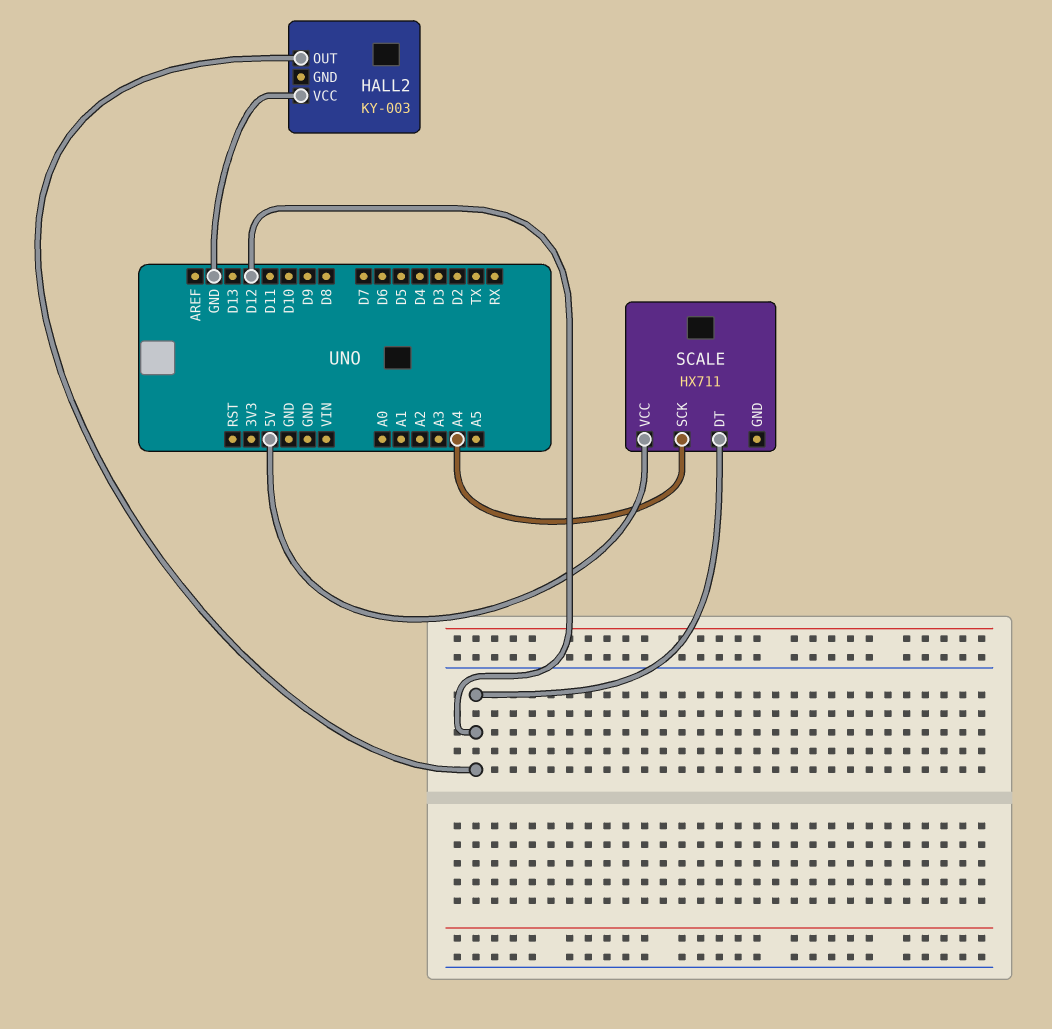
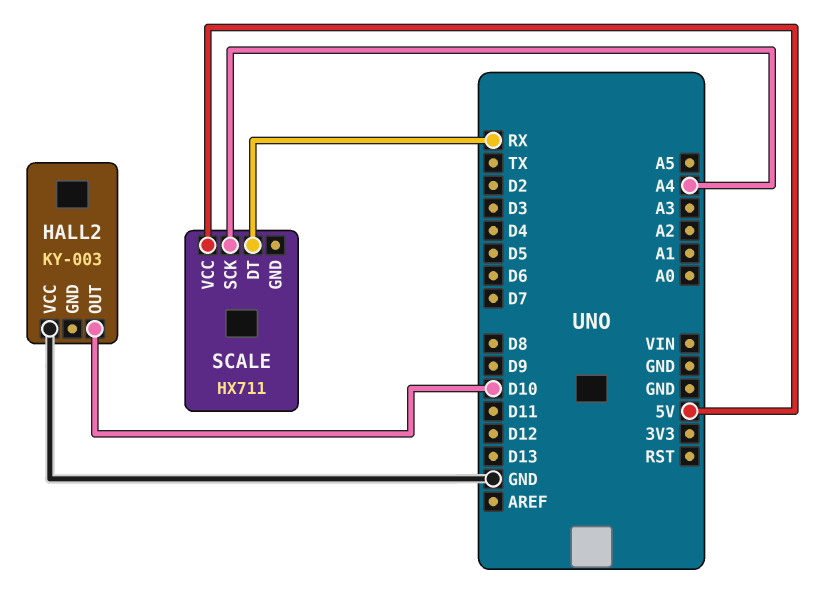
HALL2 pin OUT: D12 -> D10
SCALE pin DT: D12 -> RX

